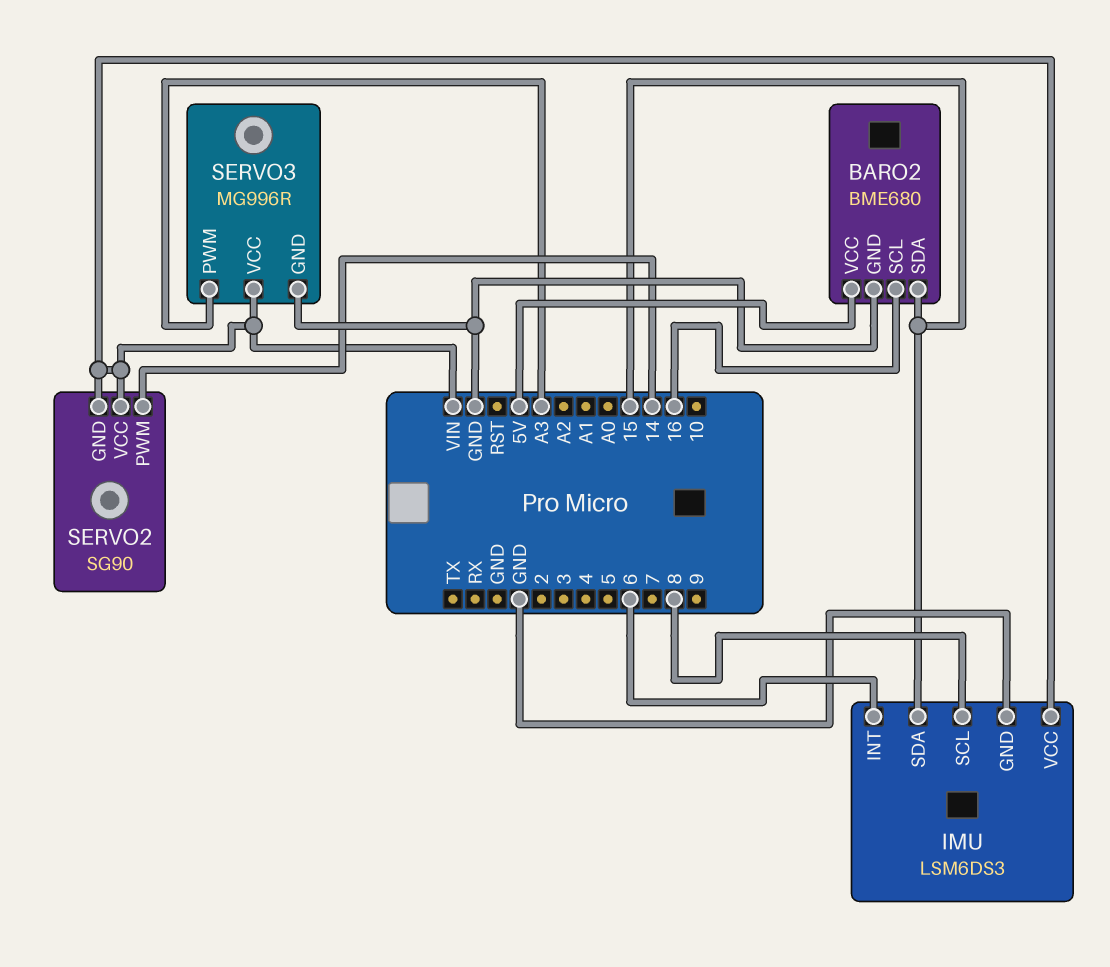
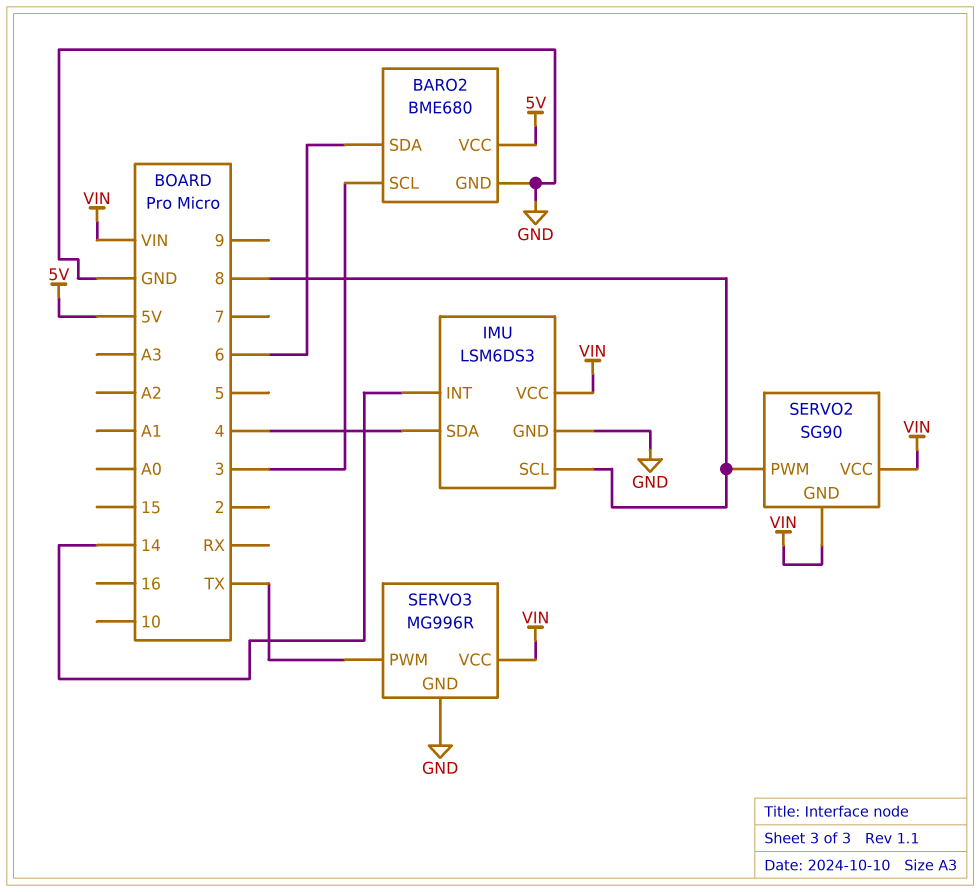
BARO2 pin SCL: 16 -> 3
BARO2 pin SDA: 15 -> 6
IMU pin INT: 6 -> 14
IMU pin SDA: 15 -> 4
SERVO2 pin PWM: 14 -> 8
SERVO3 pin PWM: A3 -> TX

